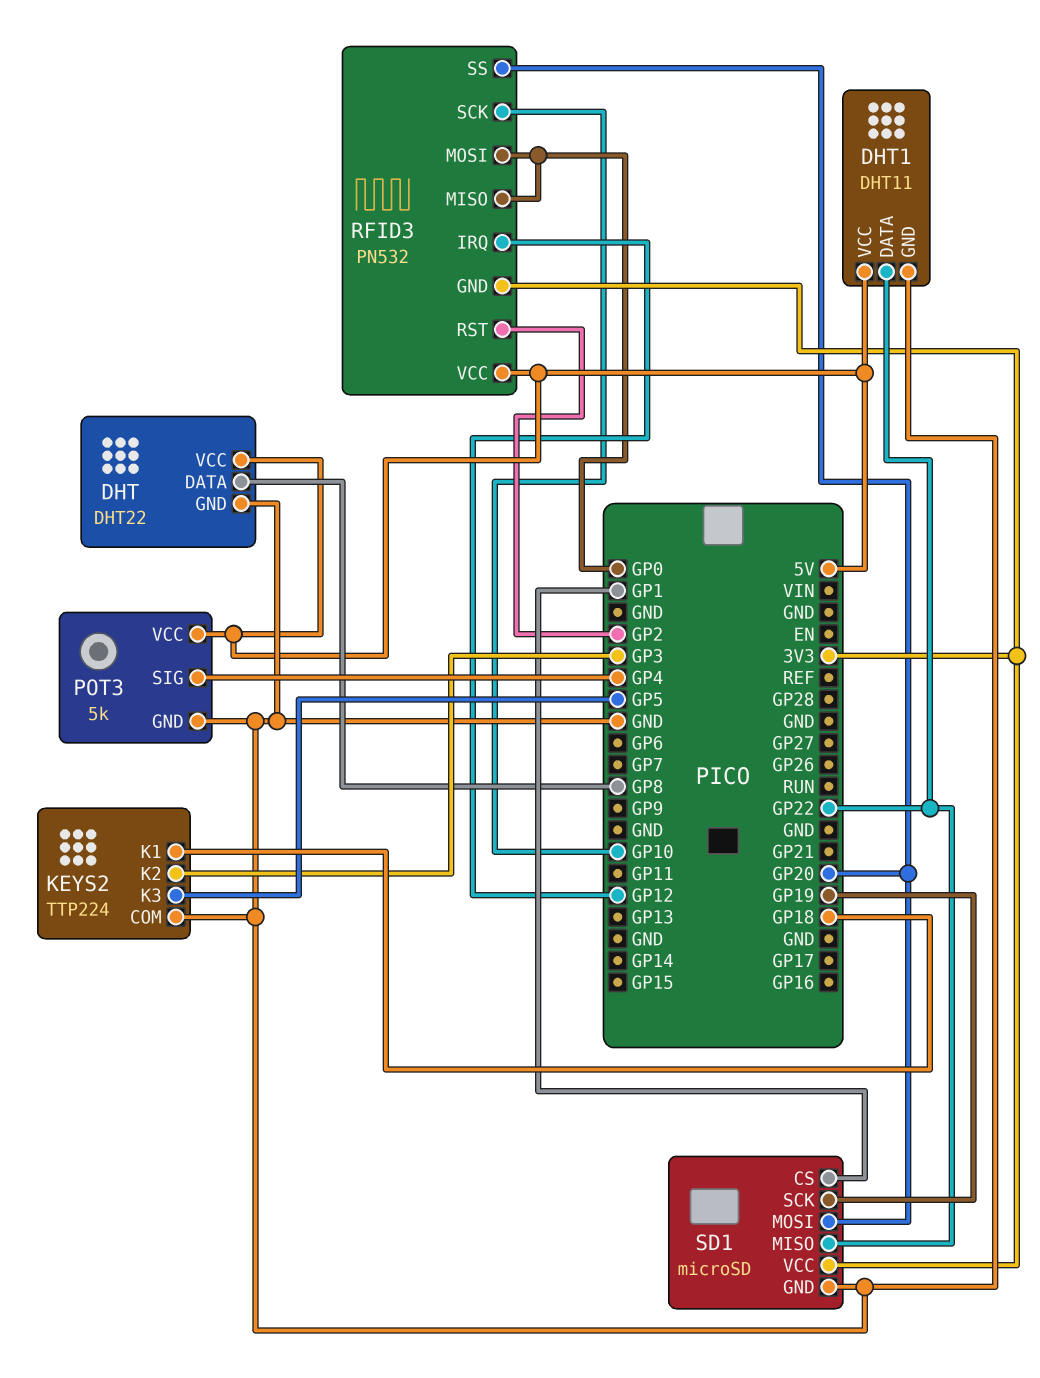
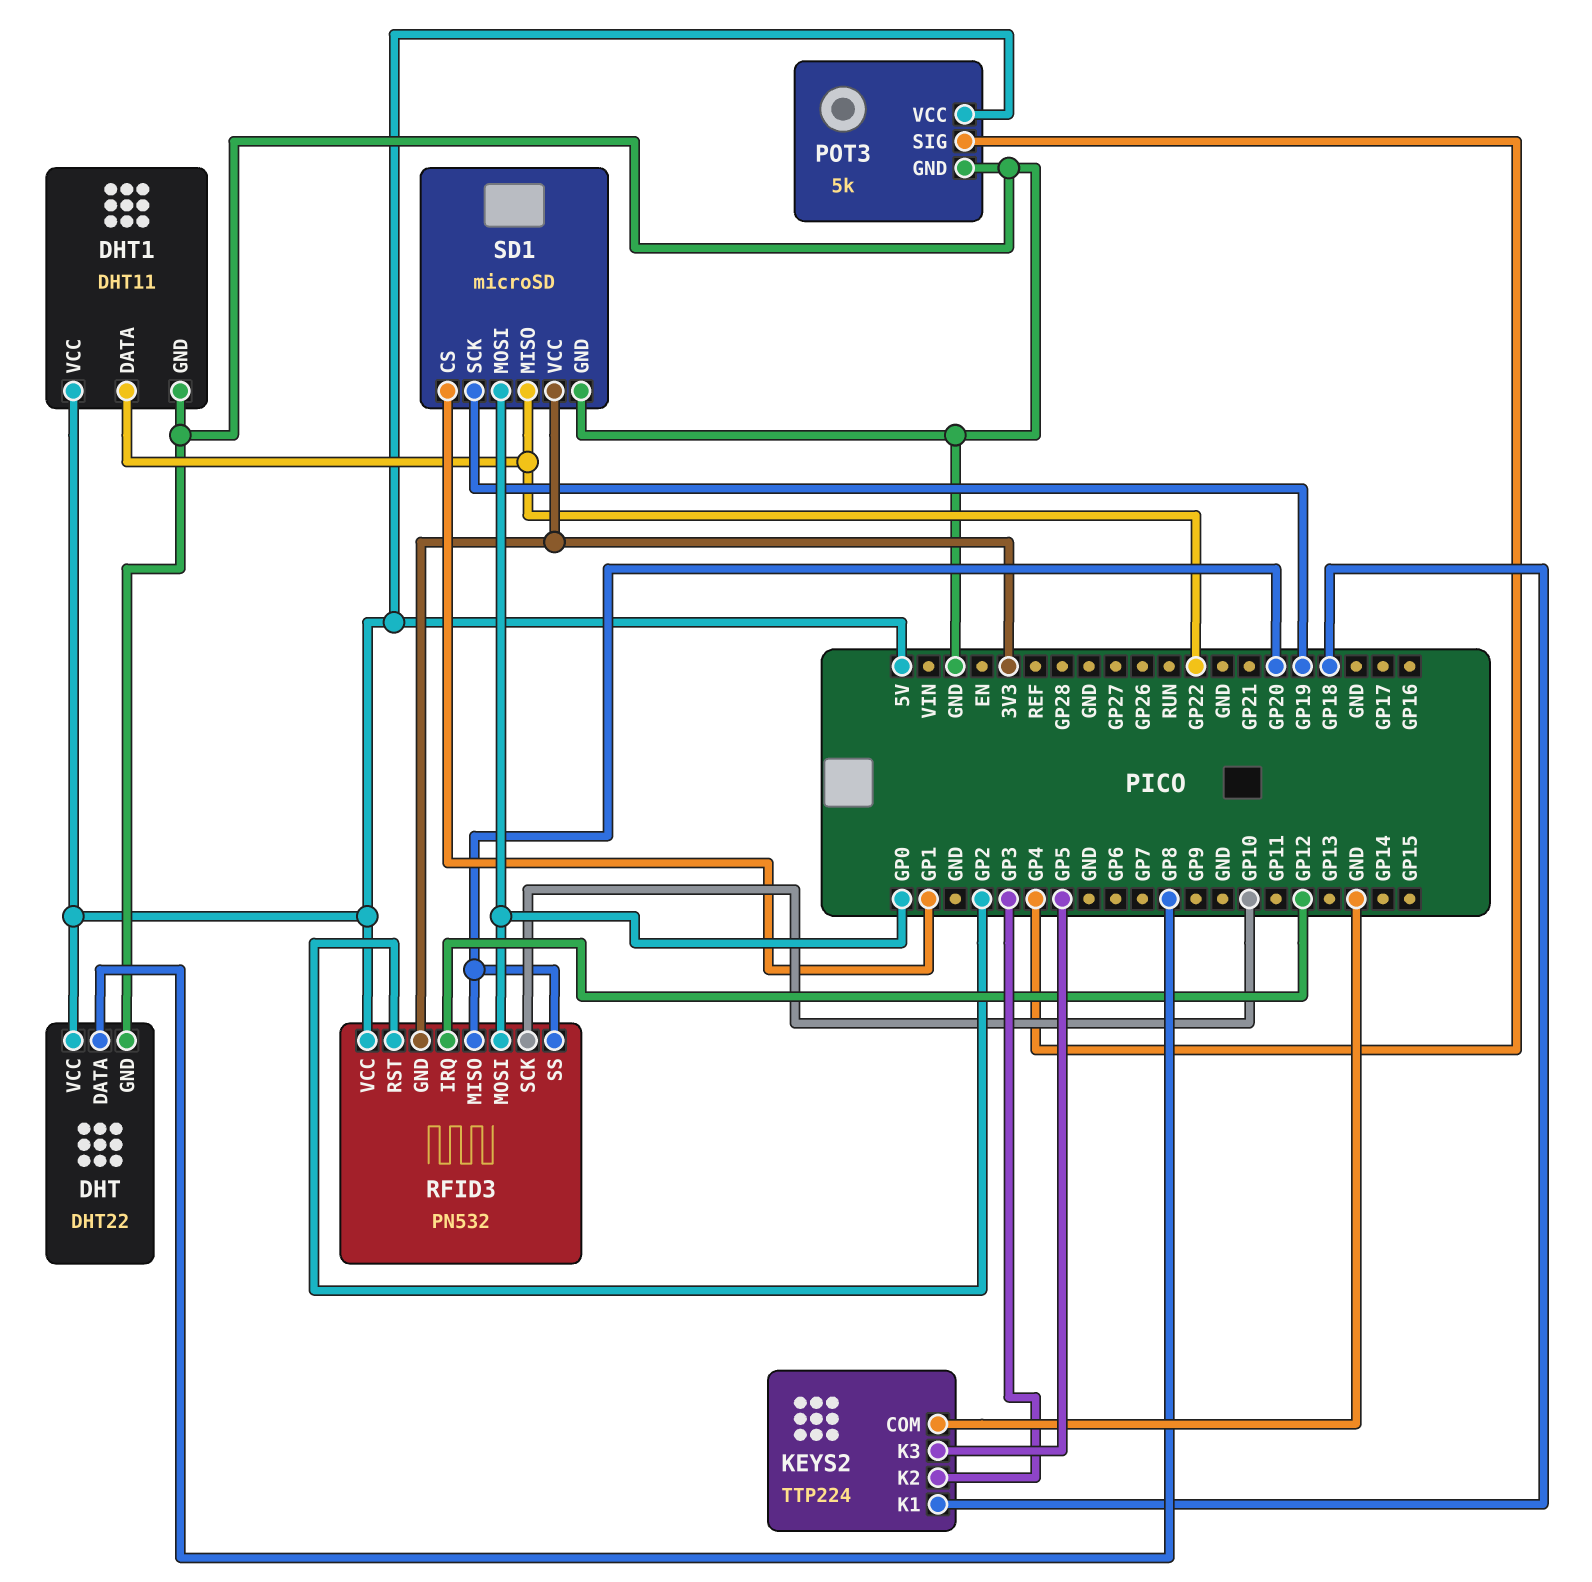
RFID3 pin MISO: GP0 -> GP20
SD1 pin MOSI: GP20 -> GP0

